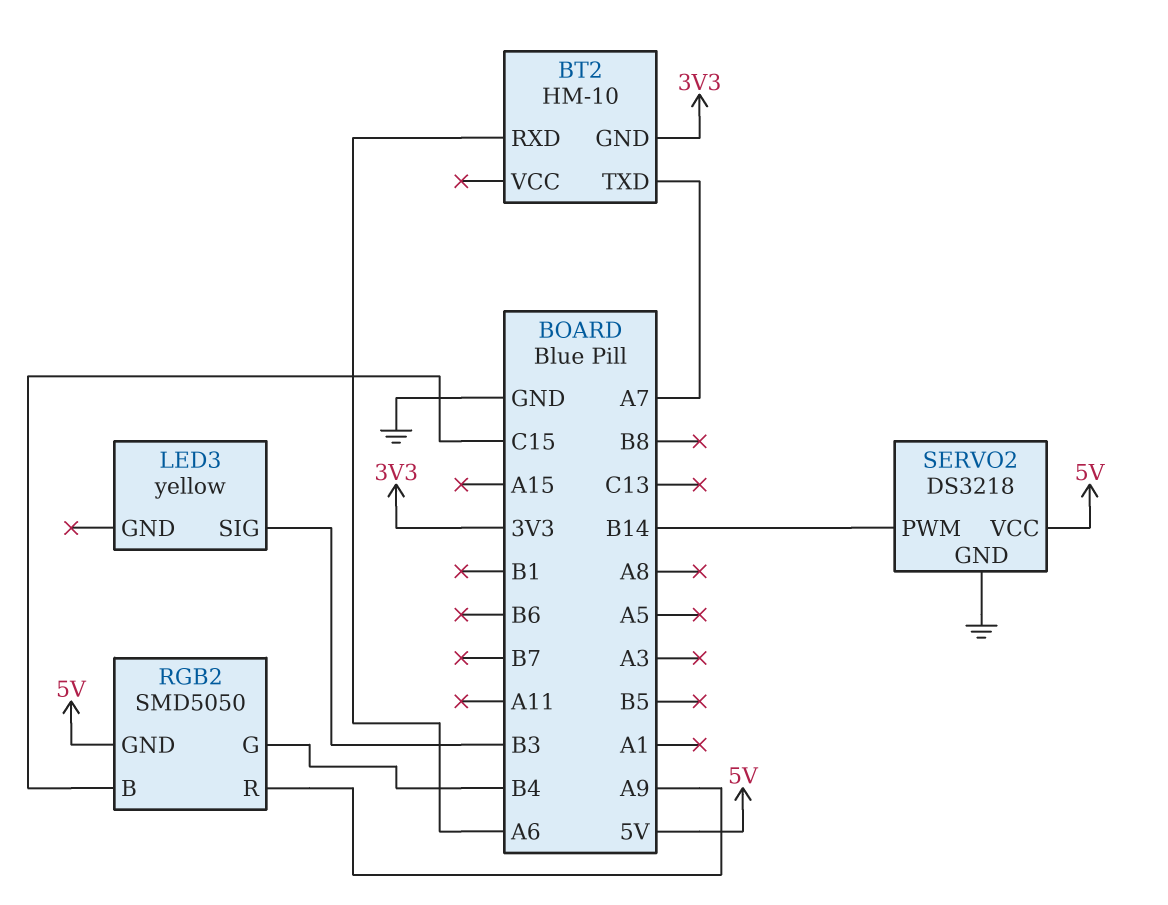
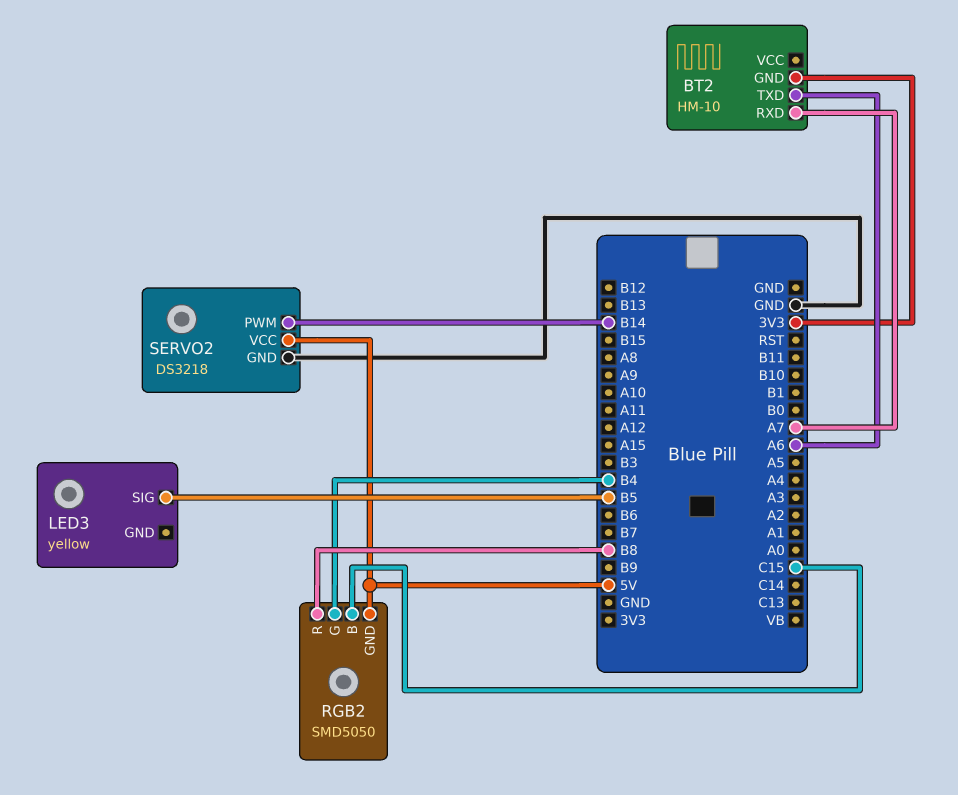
BT2 pin RXD: A6 -> A7
BT2 pin TXD: A7 -> A6
LED3 pin SIG: B3 -> B5
RGB2 pin R: A9 -> B8

